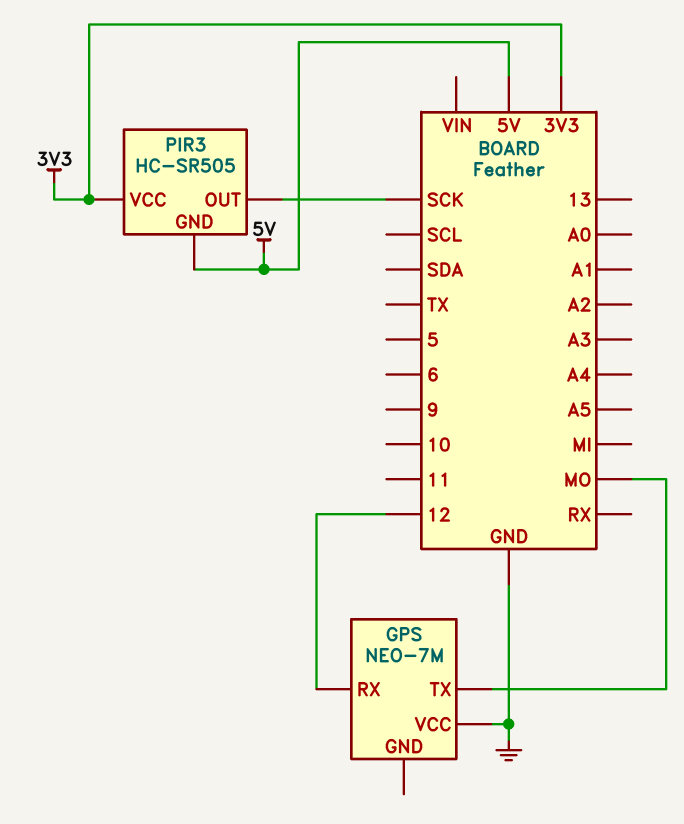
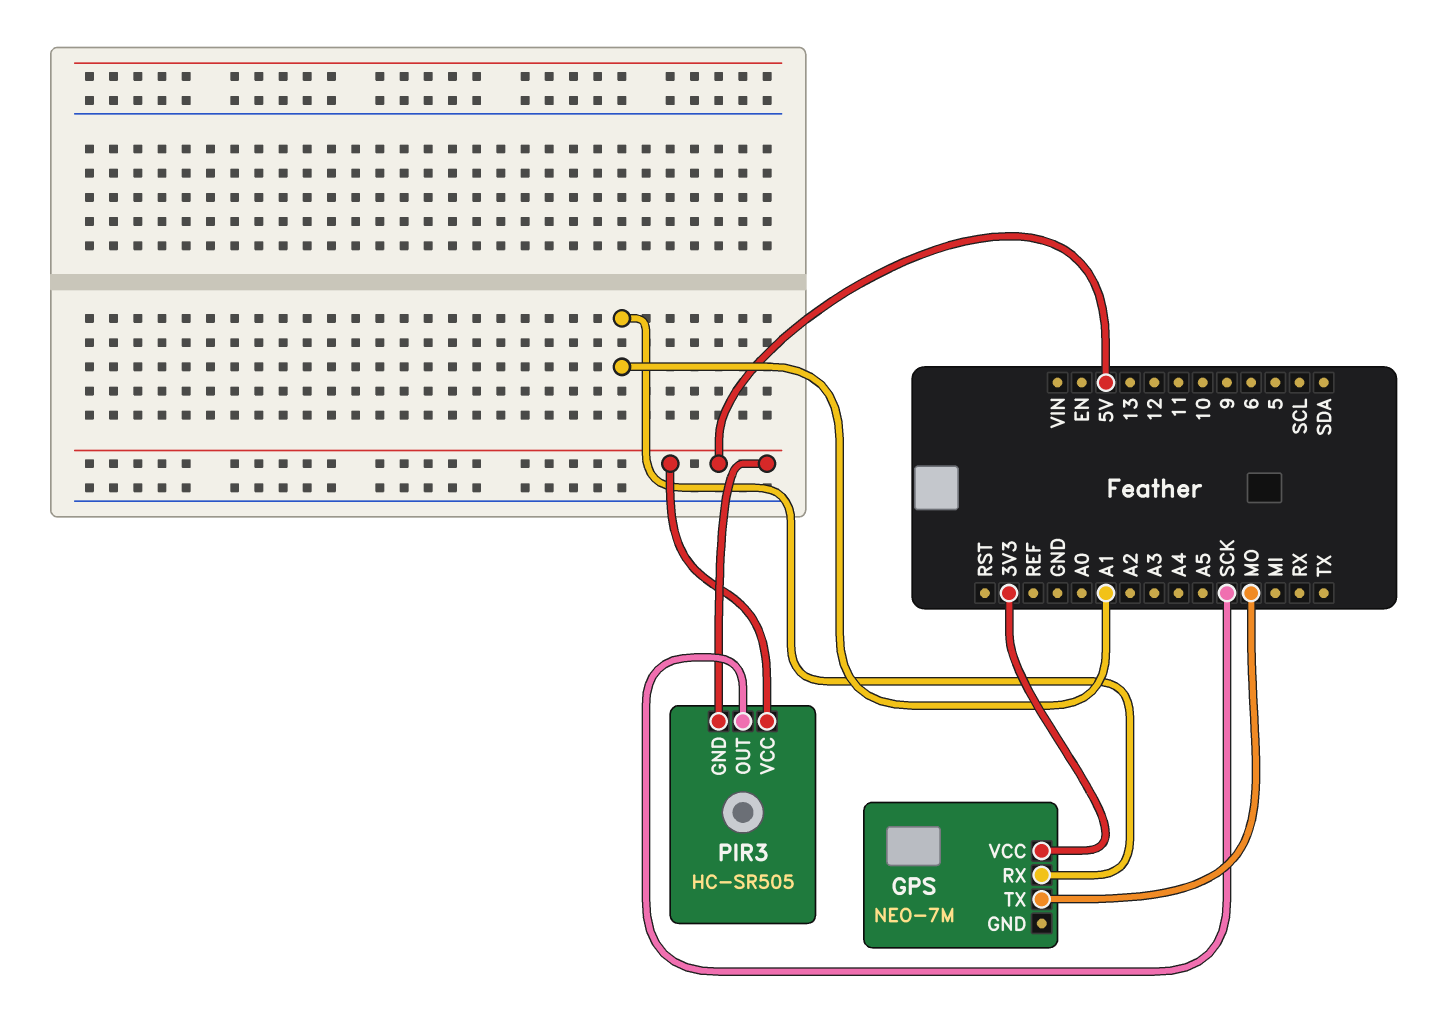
GPS pin RX: 12 -> A1
GPS pin VCC: GND -> 3V3
PIR3 pin VCC: 3V3 -> 5V

